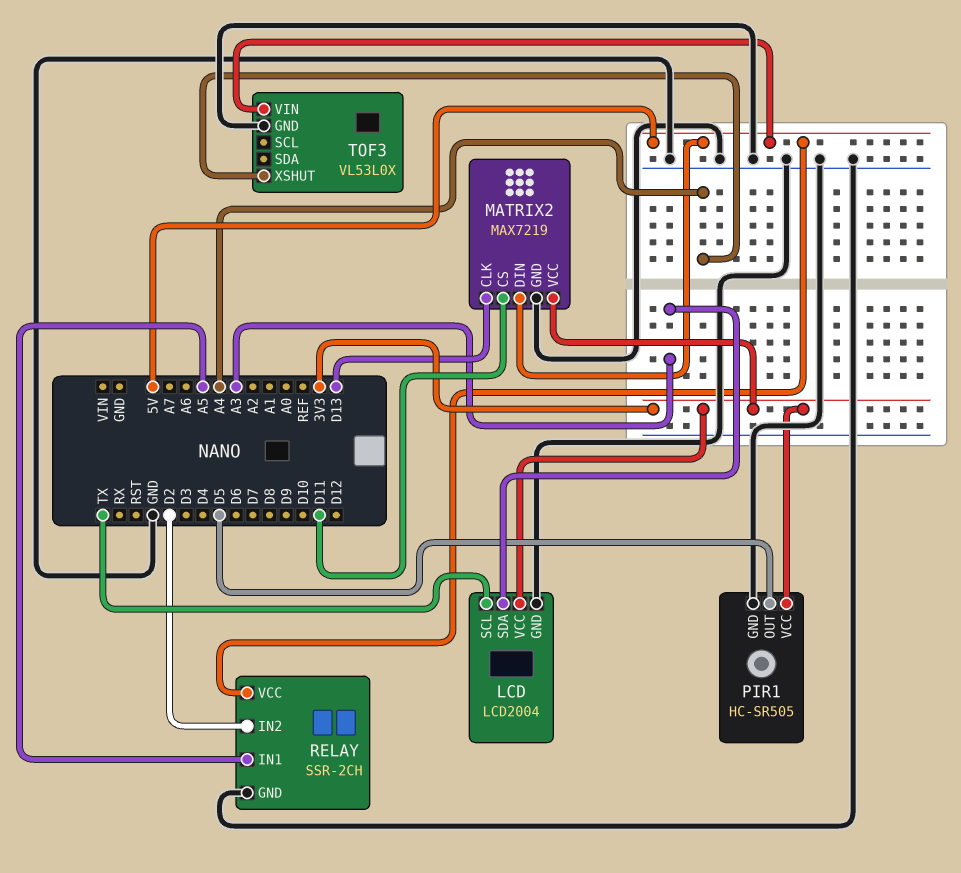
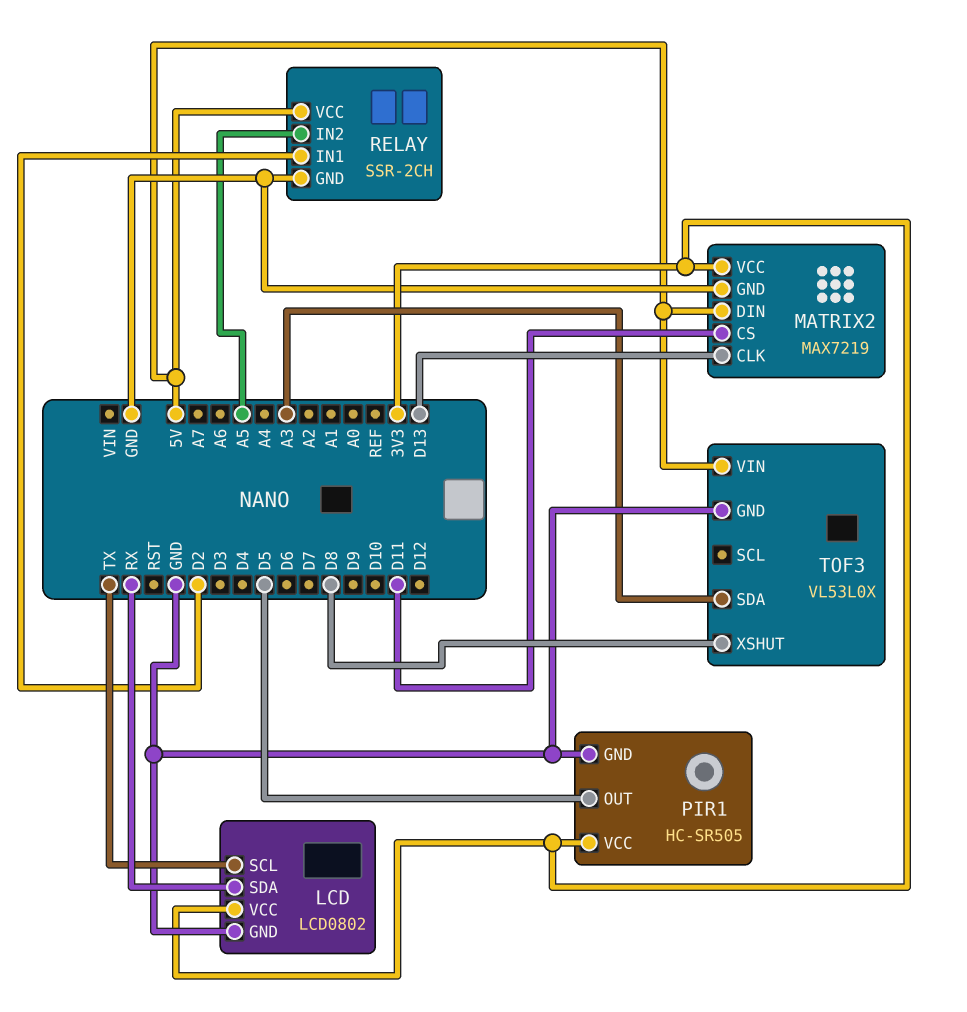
LCD: LCD2004 -> LCD0802
LCD pin SDA: A3 -> RX
RELAY pin IN1: A5 -> D2
RELAY pin IN2: D2 -> A5
TOF3 pin SDA: none -> A3
TOF3 pin XSHUT: A4 -> D8

